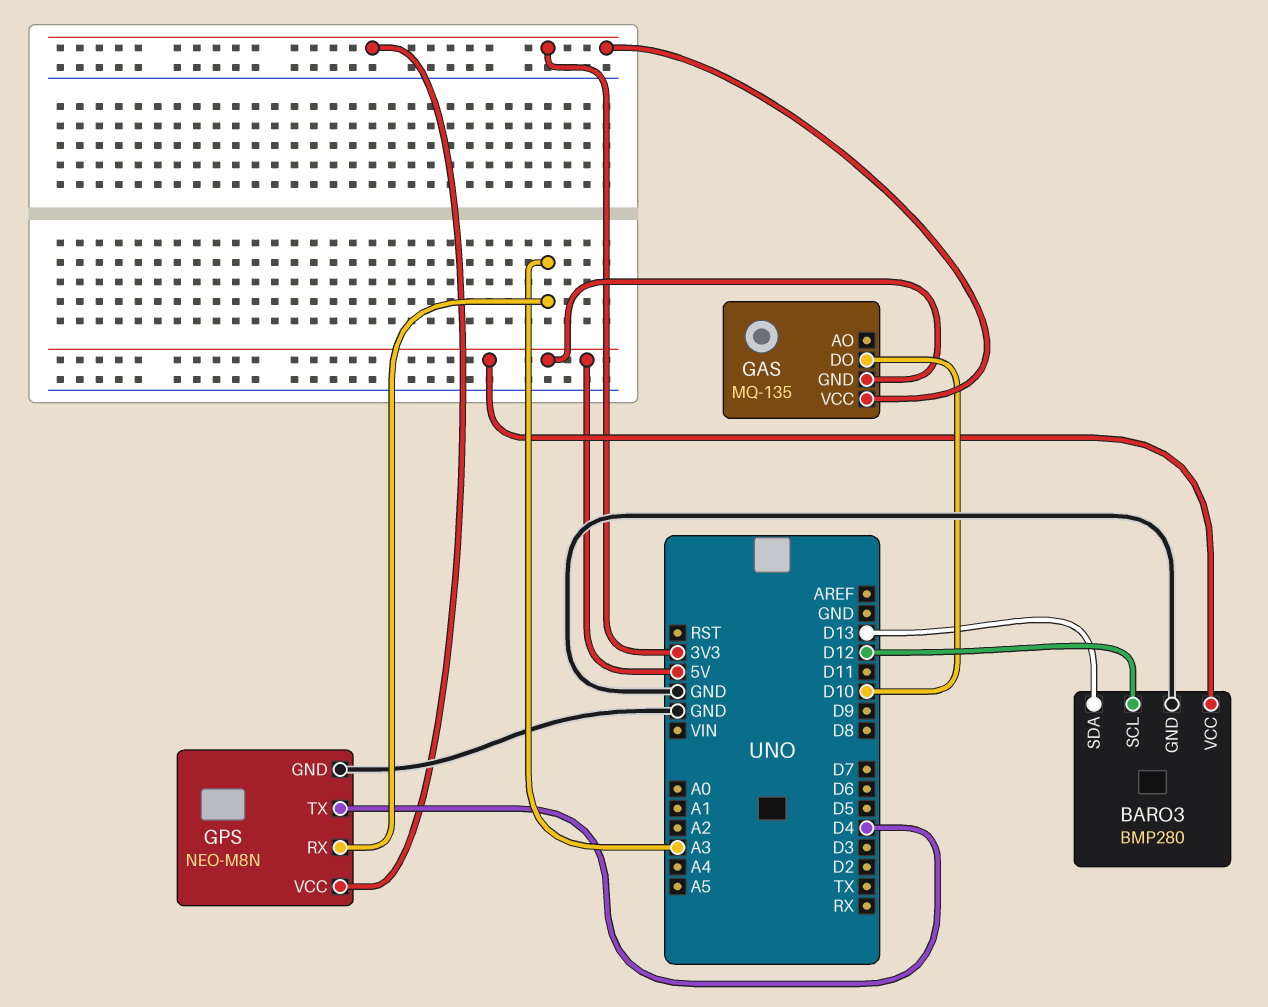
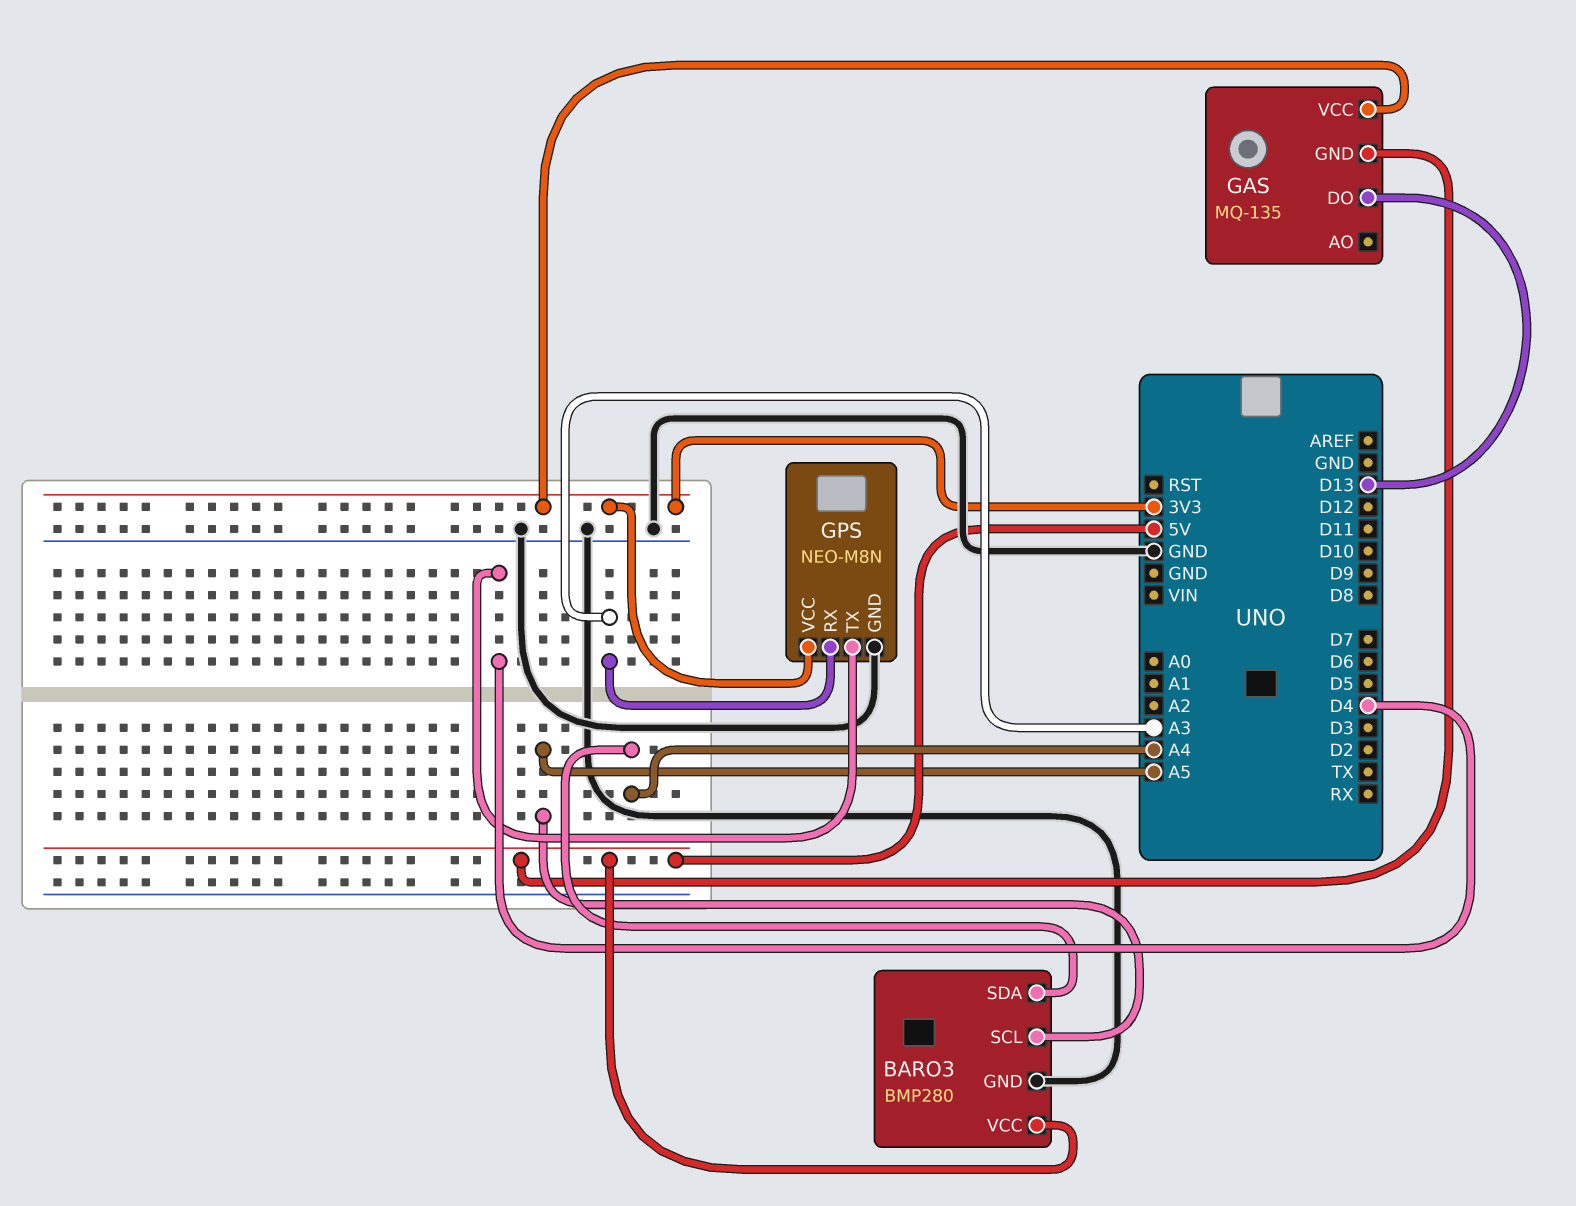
BARO3 pin SCL: D12 -> A5
BARO3 pin SDA: D13 -> A4
GAS pin DO: D10 -> D13

